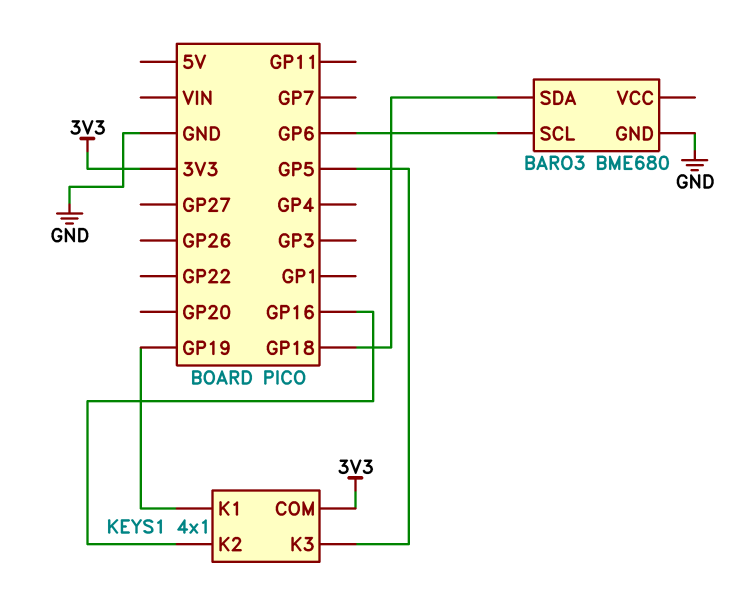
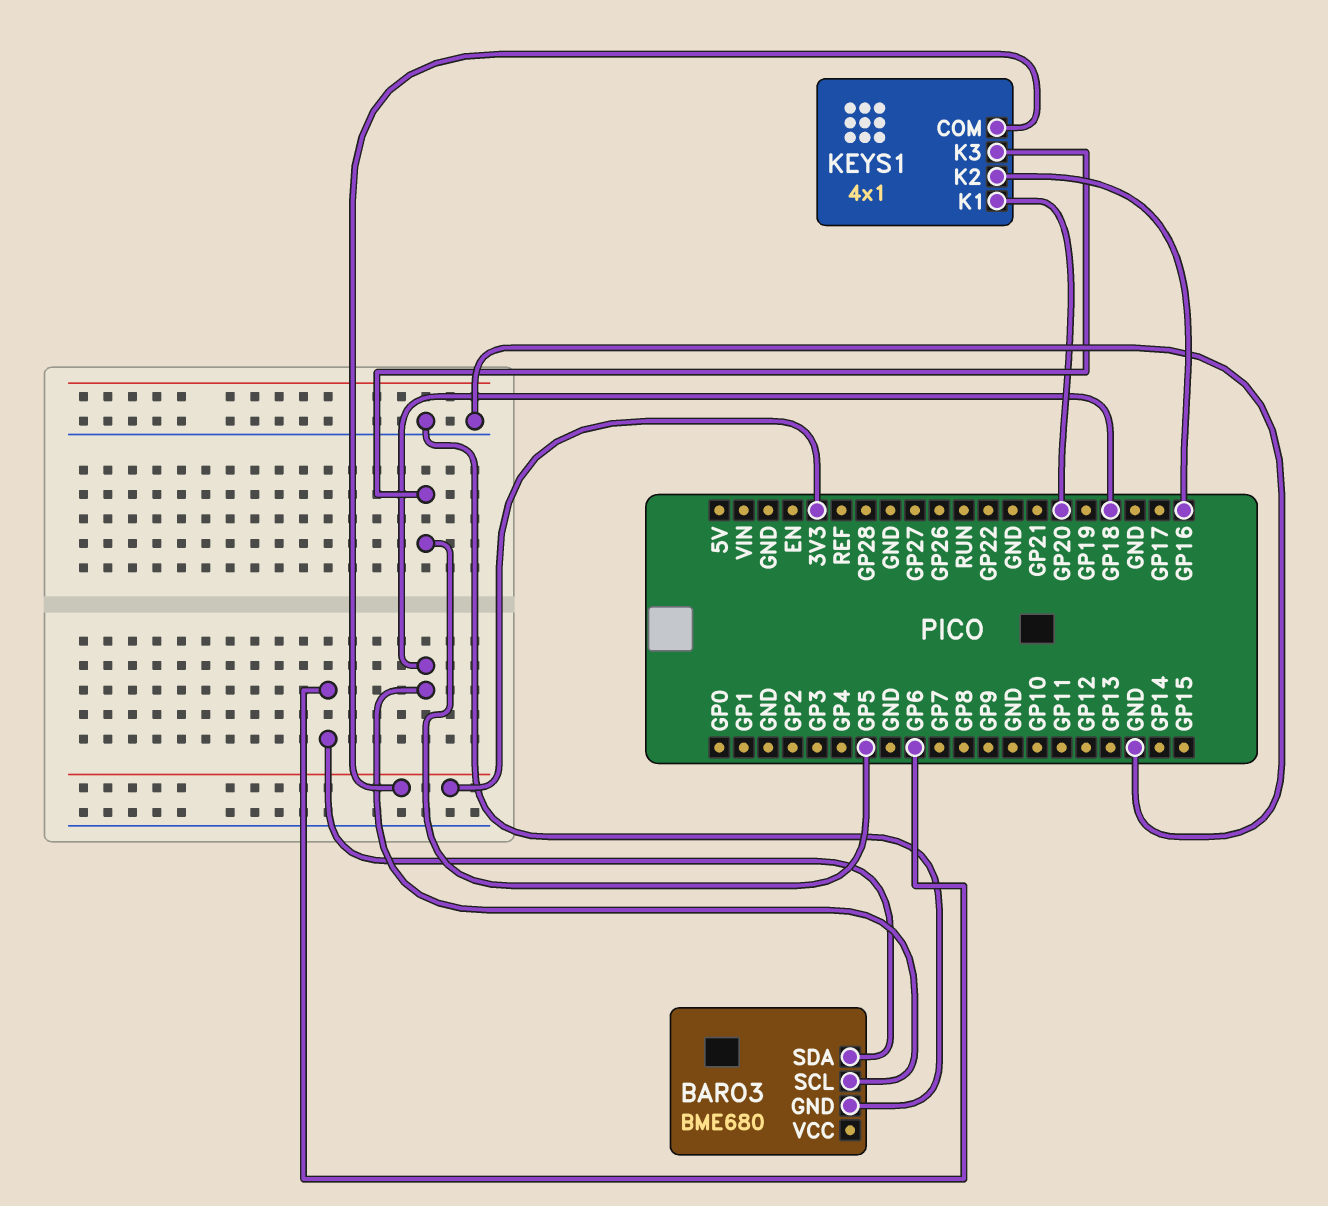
BARO3 pin SCL: GP6 -> GP18
BARO3 pin SDA: GP18 -> GP6
KEYS1 pin K1: GP19 -> GP20

